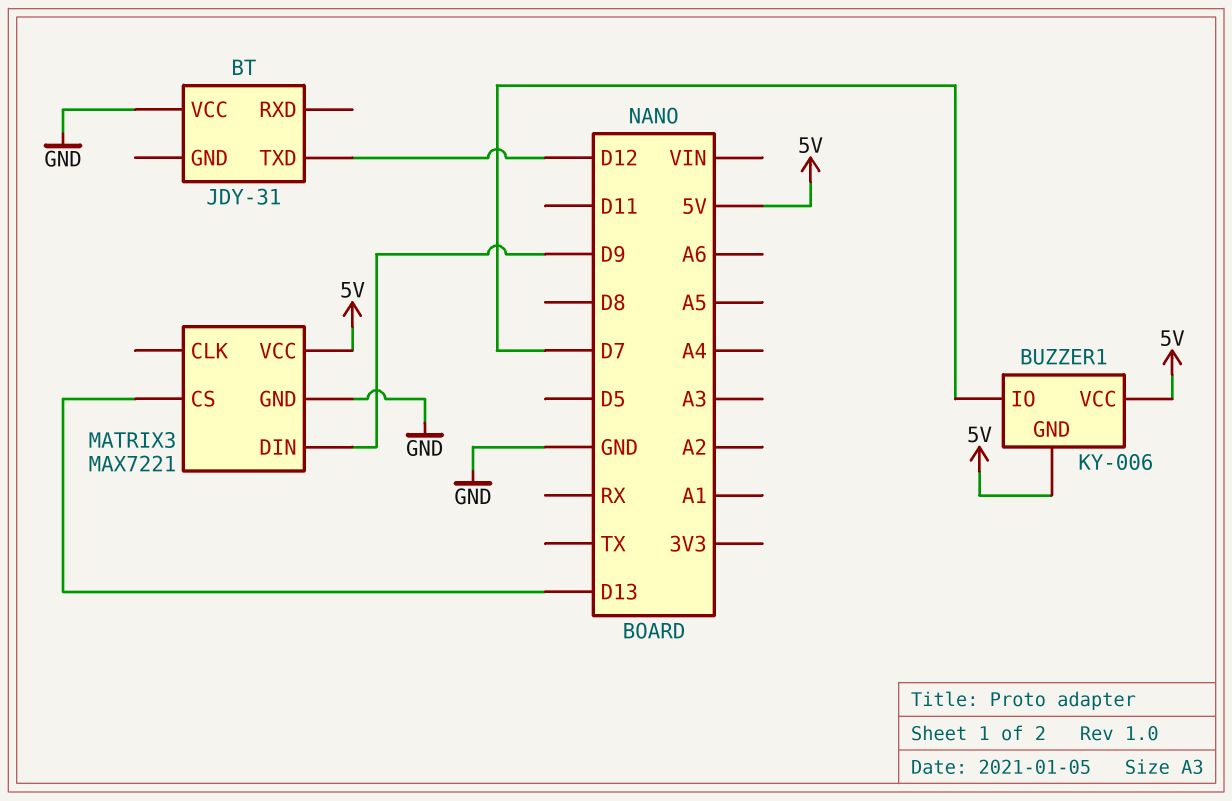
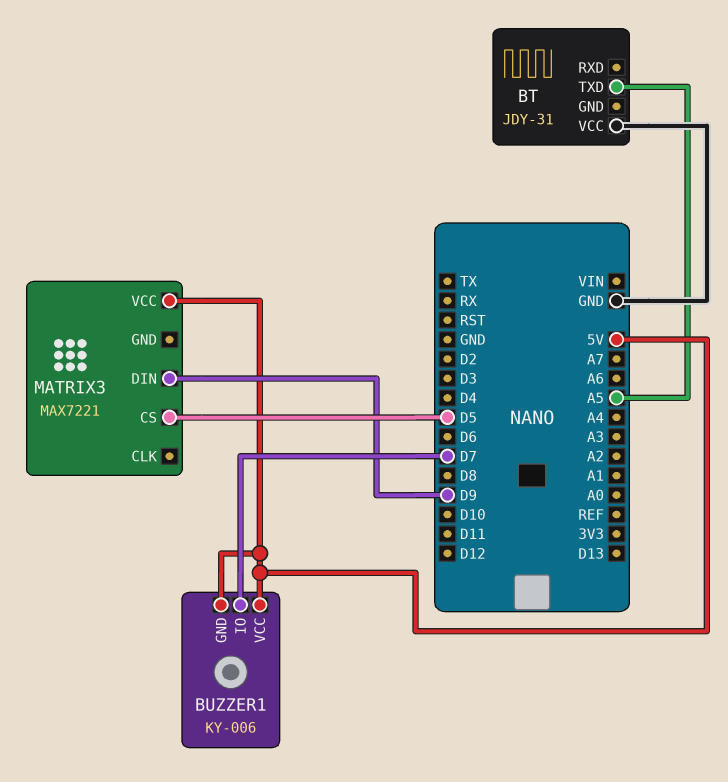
BT pin TXD: D12 -> A5
MATRIX3 pin CS: D13 -> D5
MATRIX3 pin GND: GND -> none

